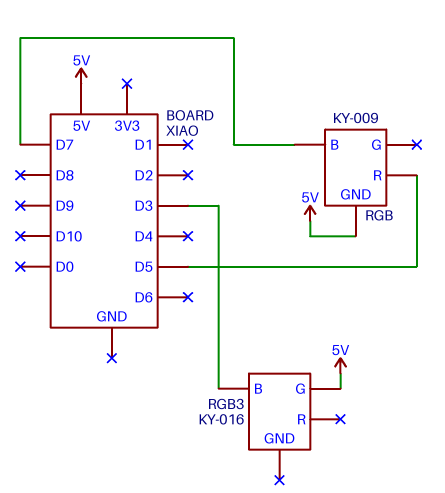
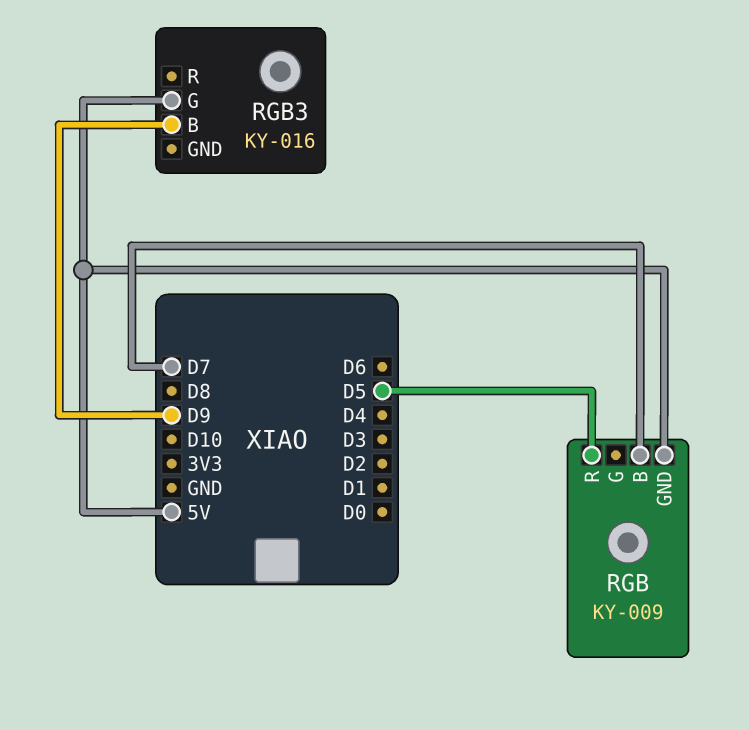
RGB3 pin B: D3 -> D9

